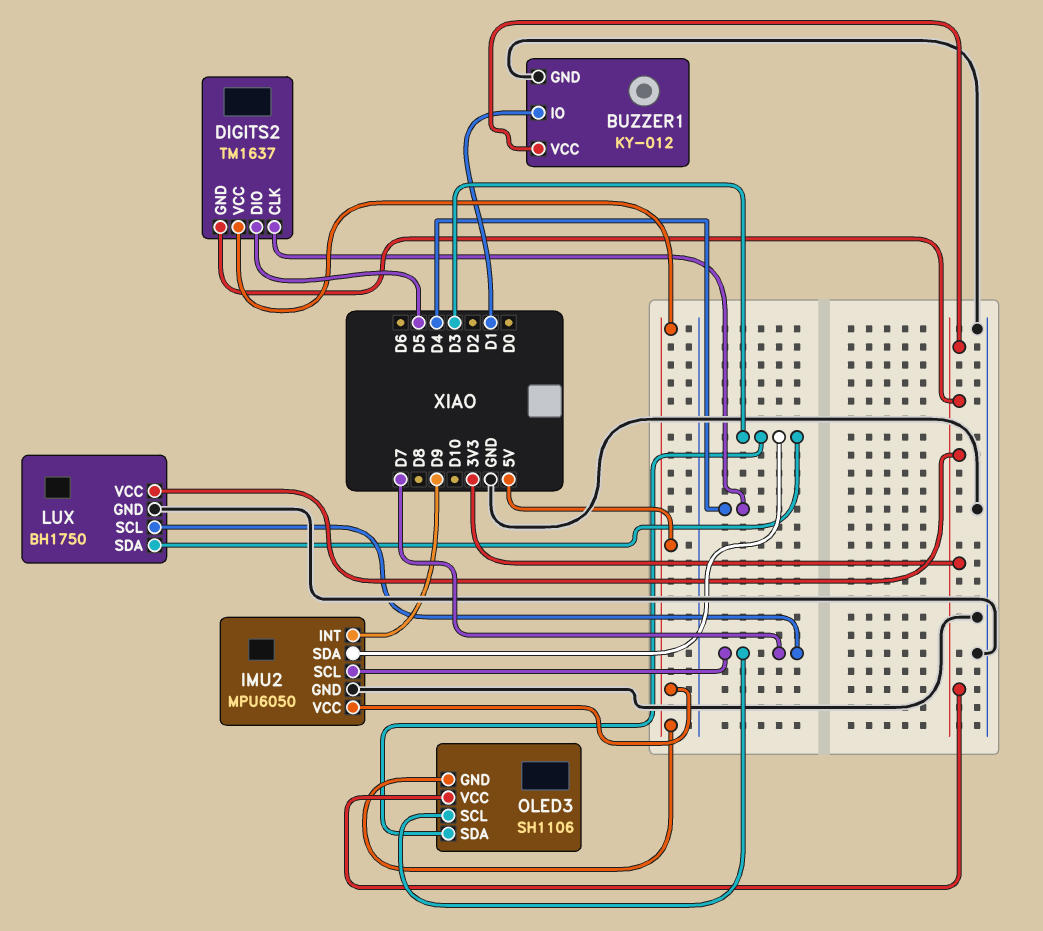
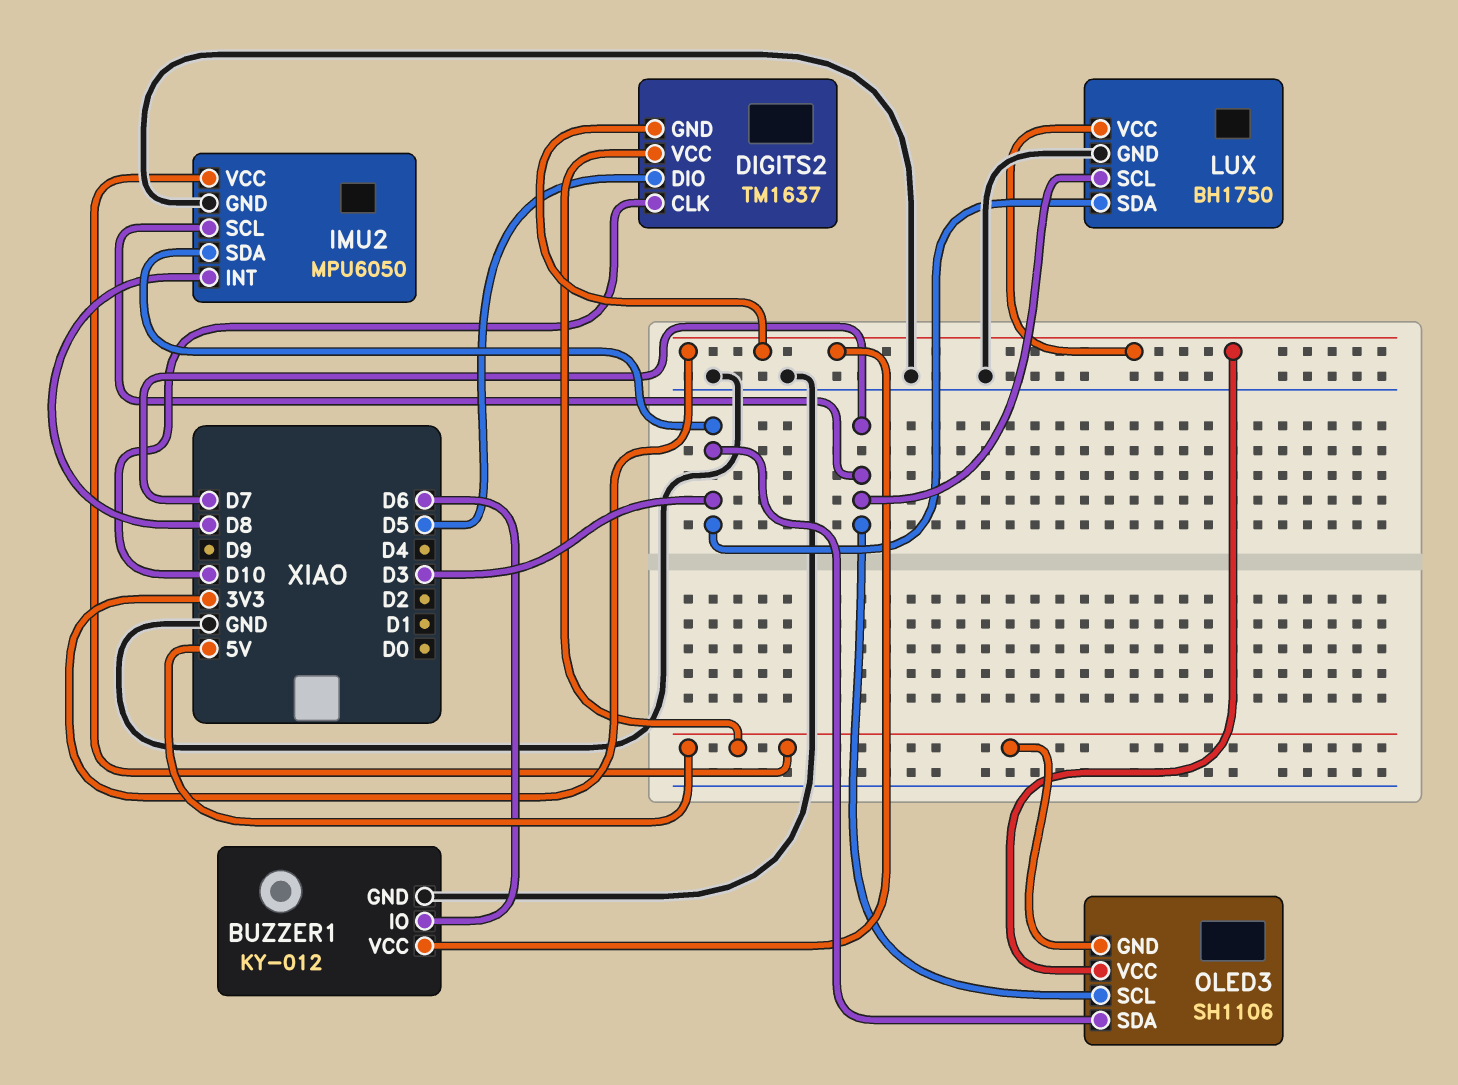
BUZZER1 pin IO: D1 -> D6
DIGITS2 pin CLK: D4 -> D10
IMU2 pin INT: D9 -> D8

